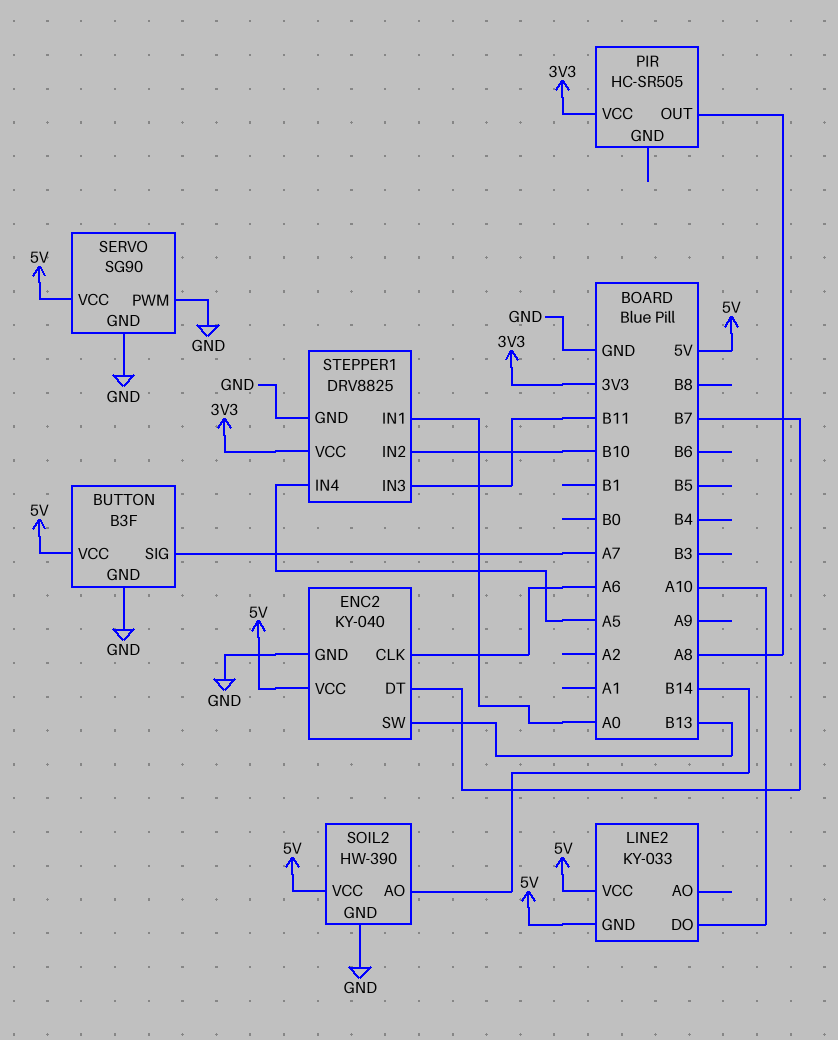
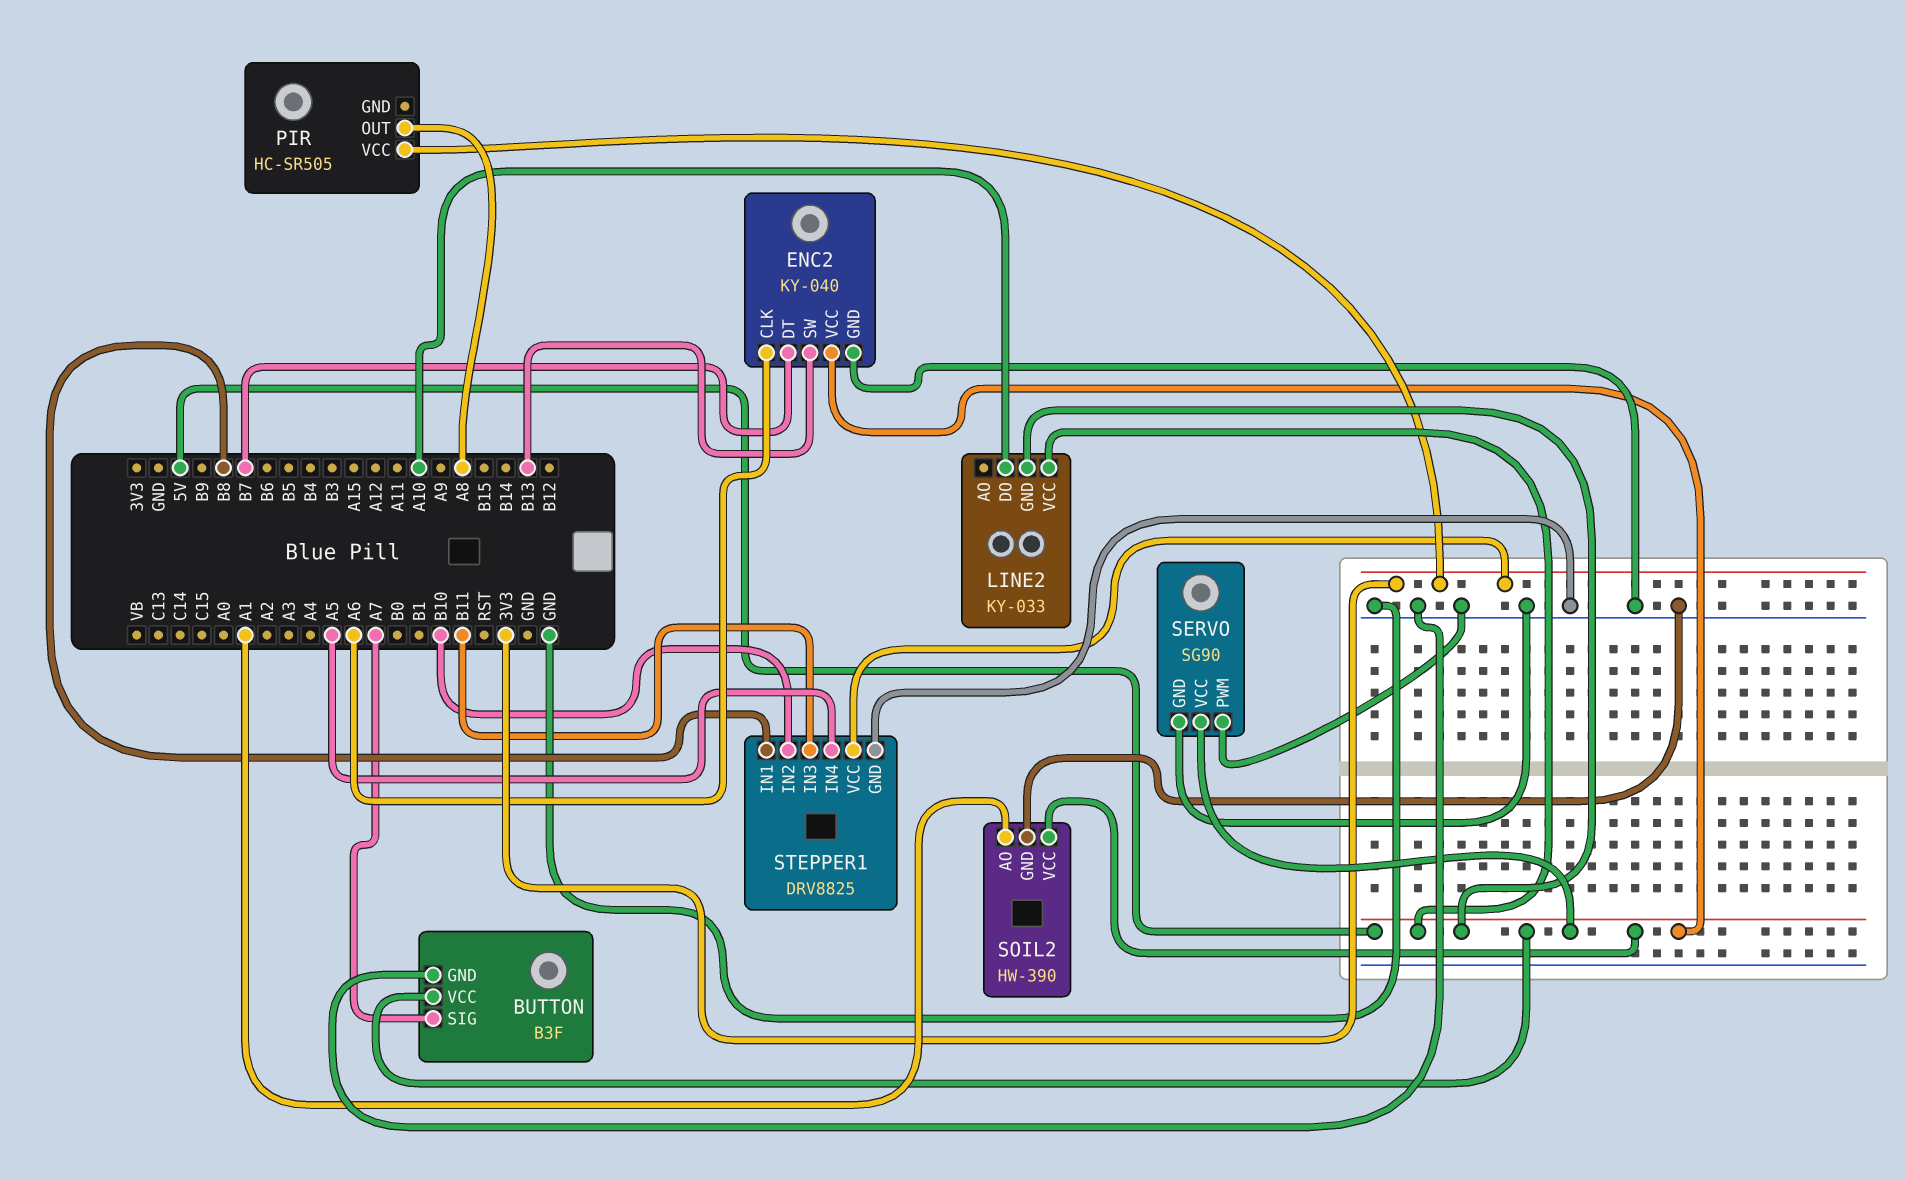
SOIL2 pin AO: B14 -> A1
STEPPER1 pin IN1: A0 -> B8

